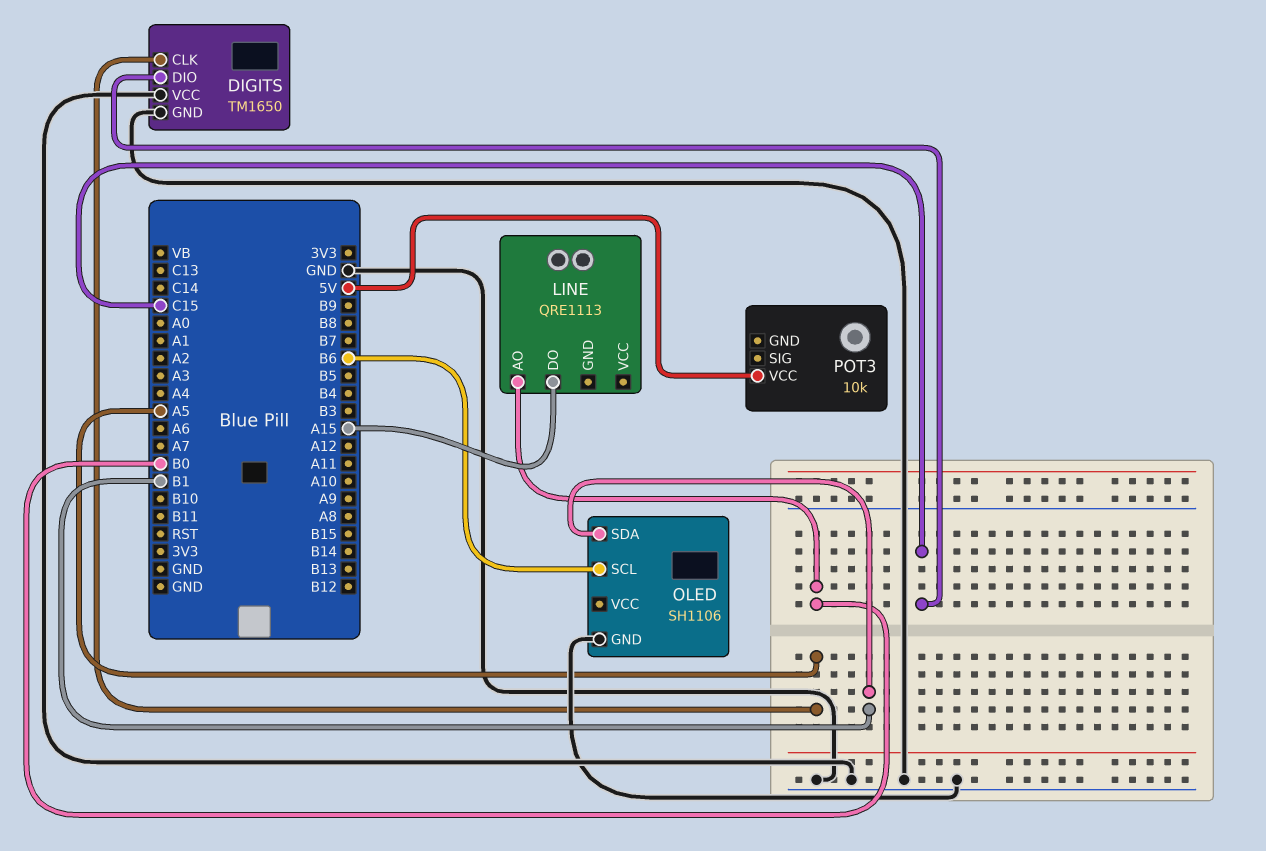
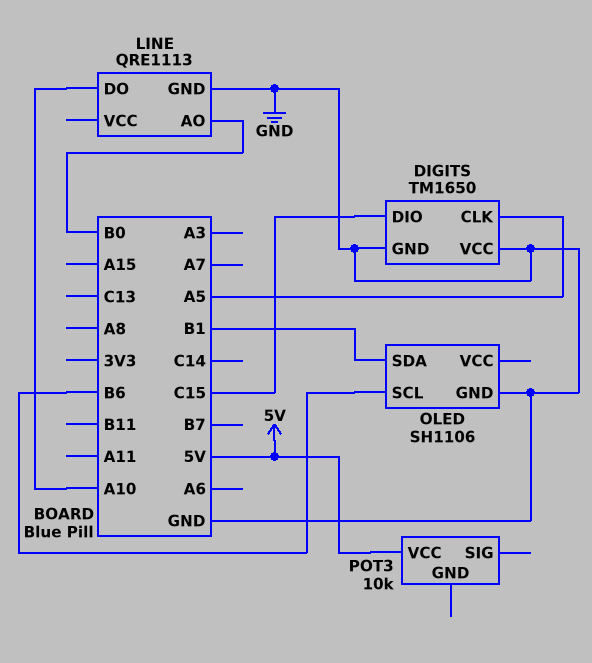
LINE pin DO: A15 -> A10
LINE pin GND: none -> GND

